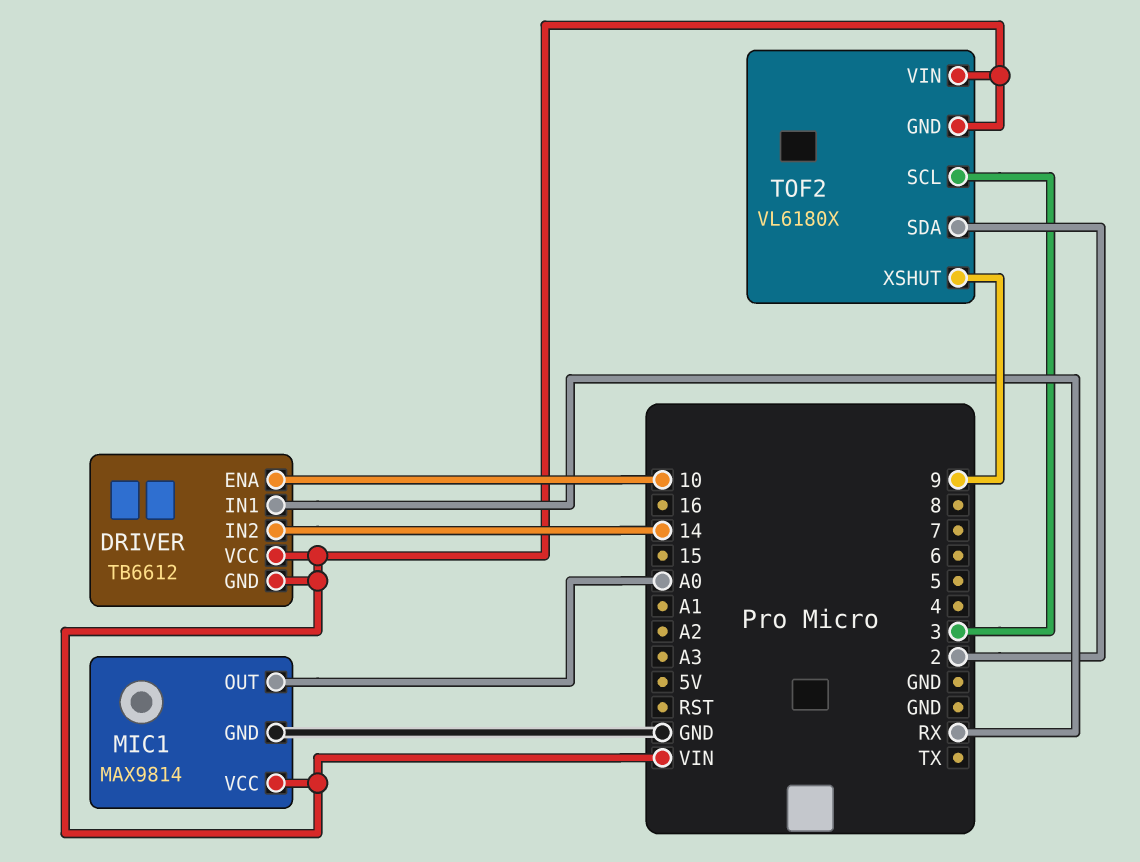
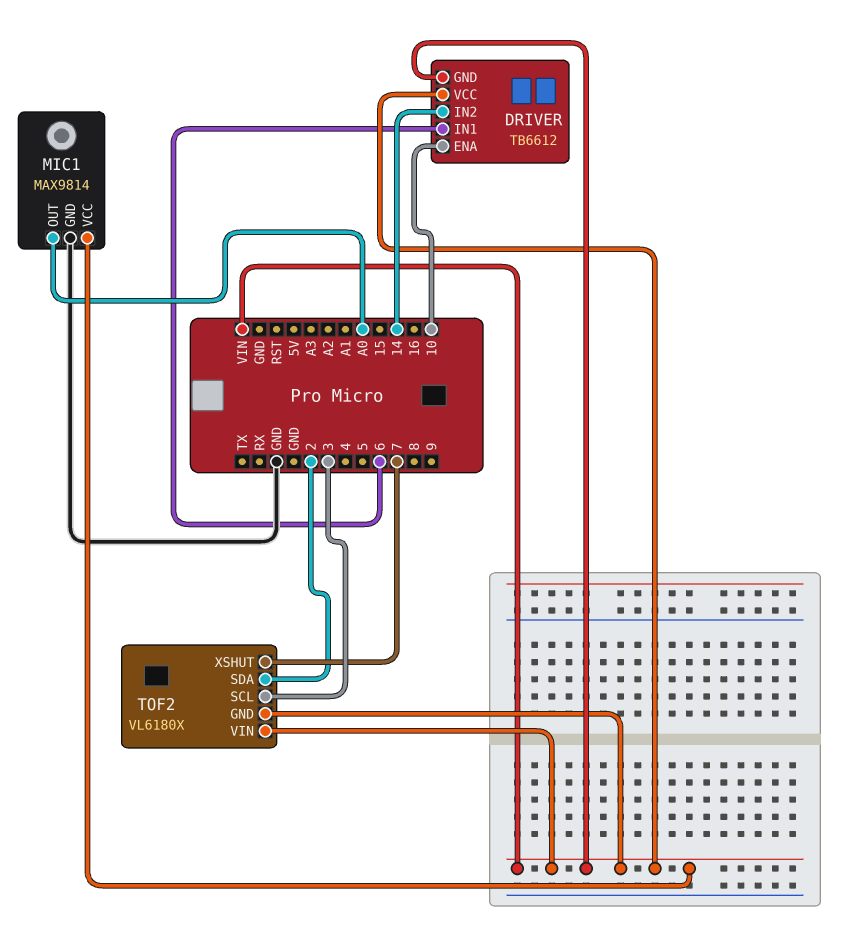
DRIVER pin IN1: RX -> 6
TOF2 pin XSHUT: 9 -> 7

